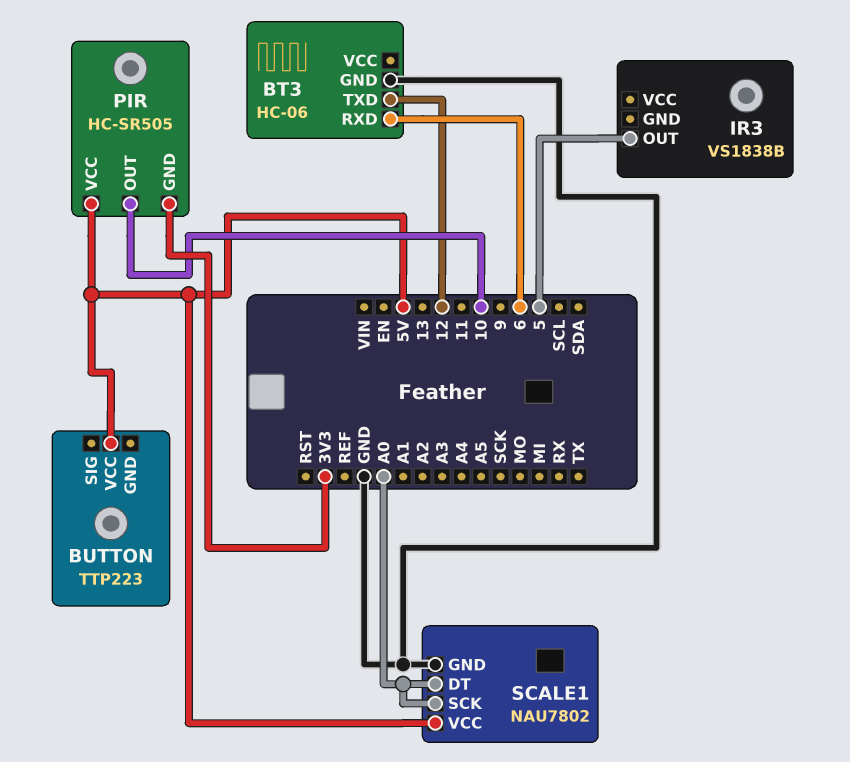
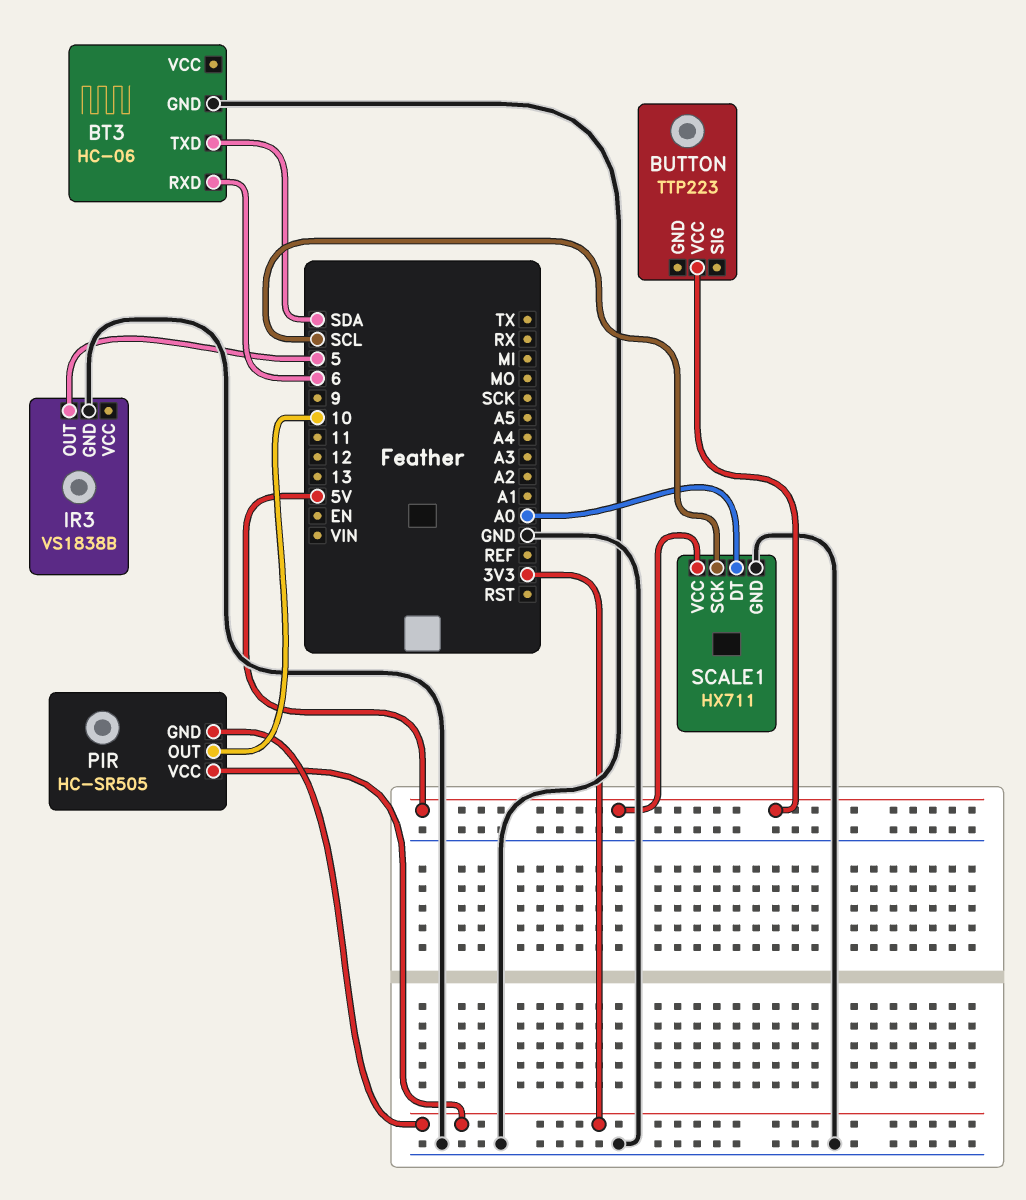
BT3 pin TXD: 12 -> SDA
IR3 pin GND: none -> GND
PIR pin VCC: 5V -> 3V3
SCALE1: NAU7802 -> HX711
SCALE1 pin SCK: A0 -> SCL

